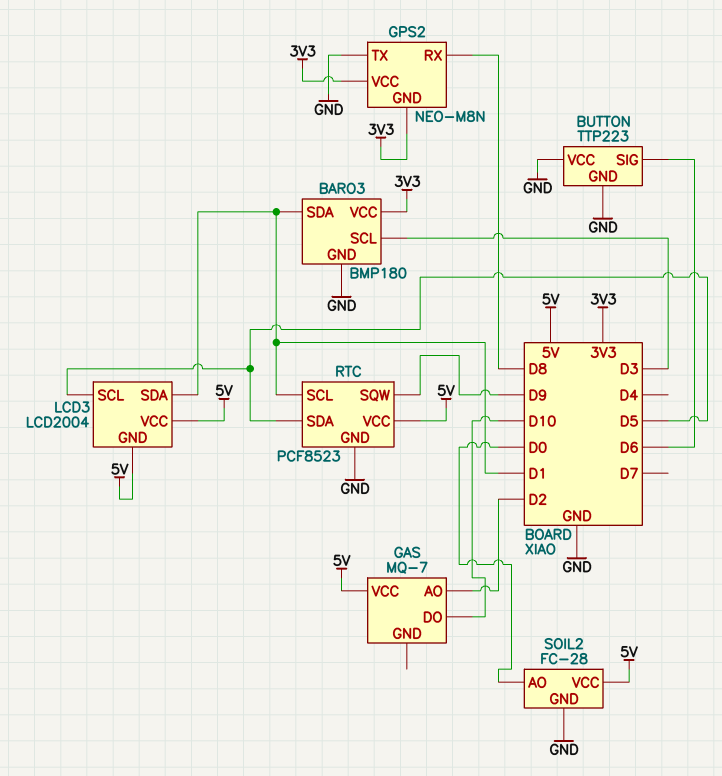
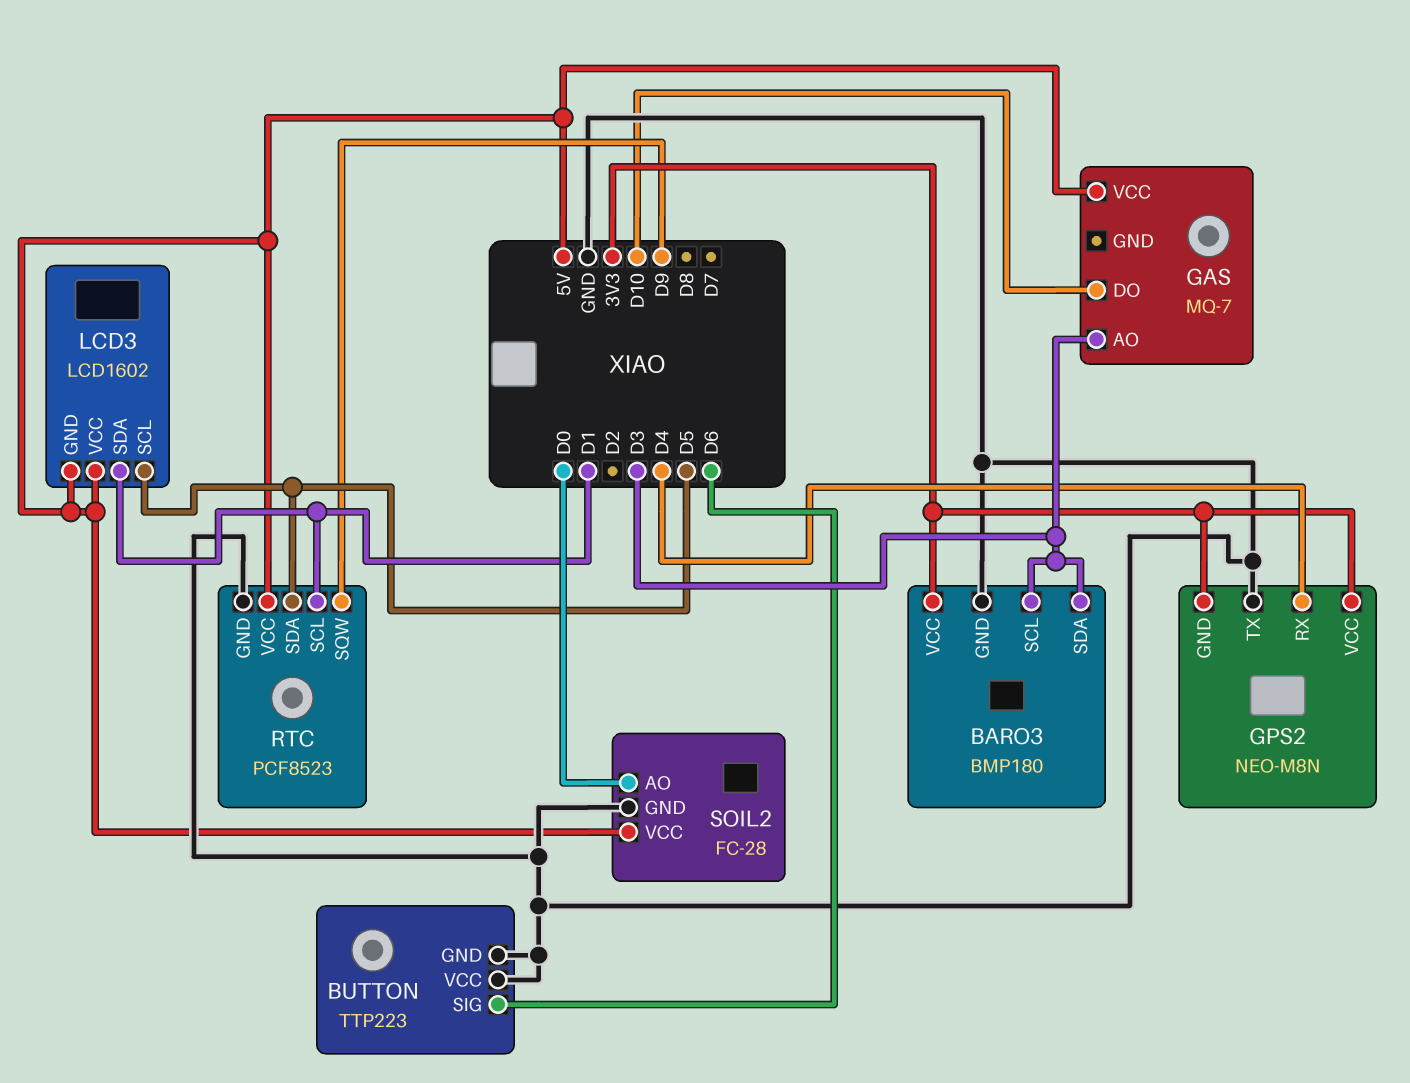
BARO3 pin SDA: D1 -> D3
GAS pin AO: D2 -> D3
GPS2 pin RX: D8 -> D4
LCD3: LCD2004 -> LCD1602

